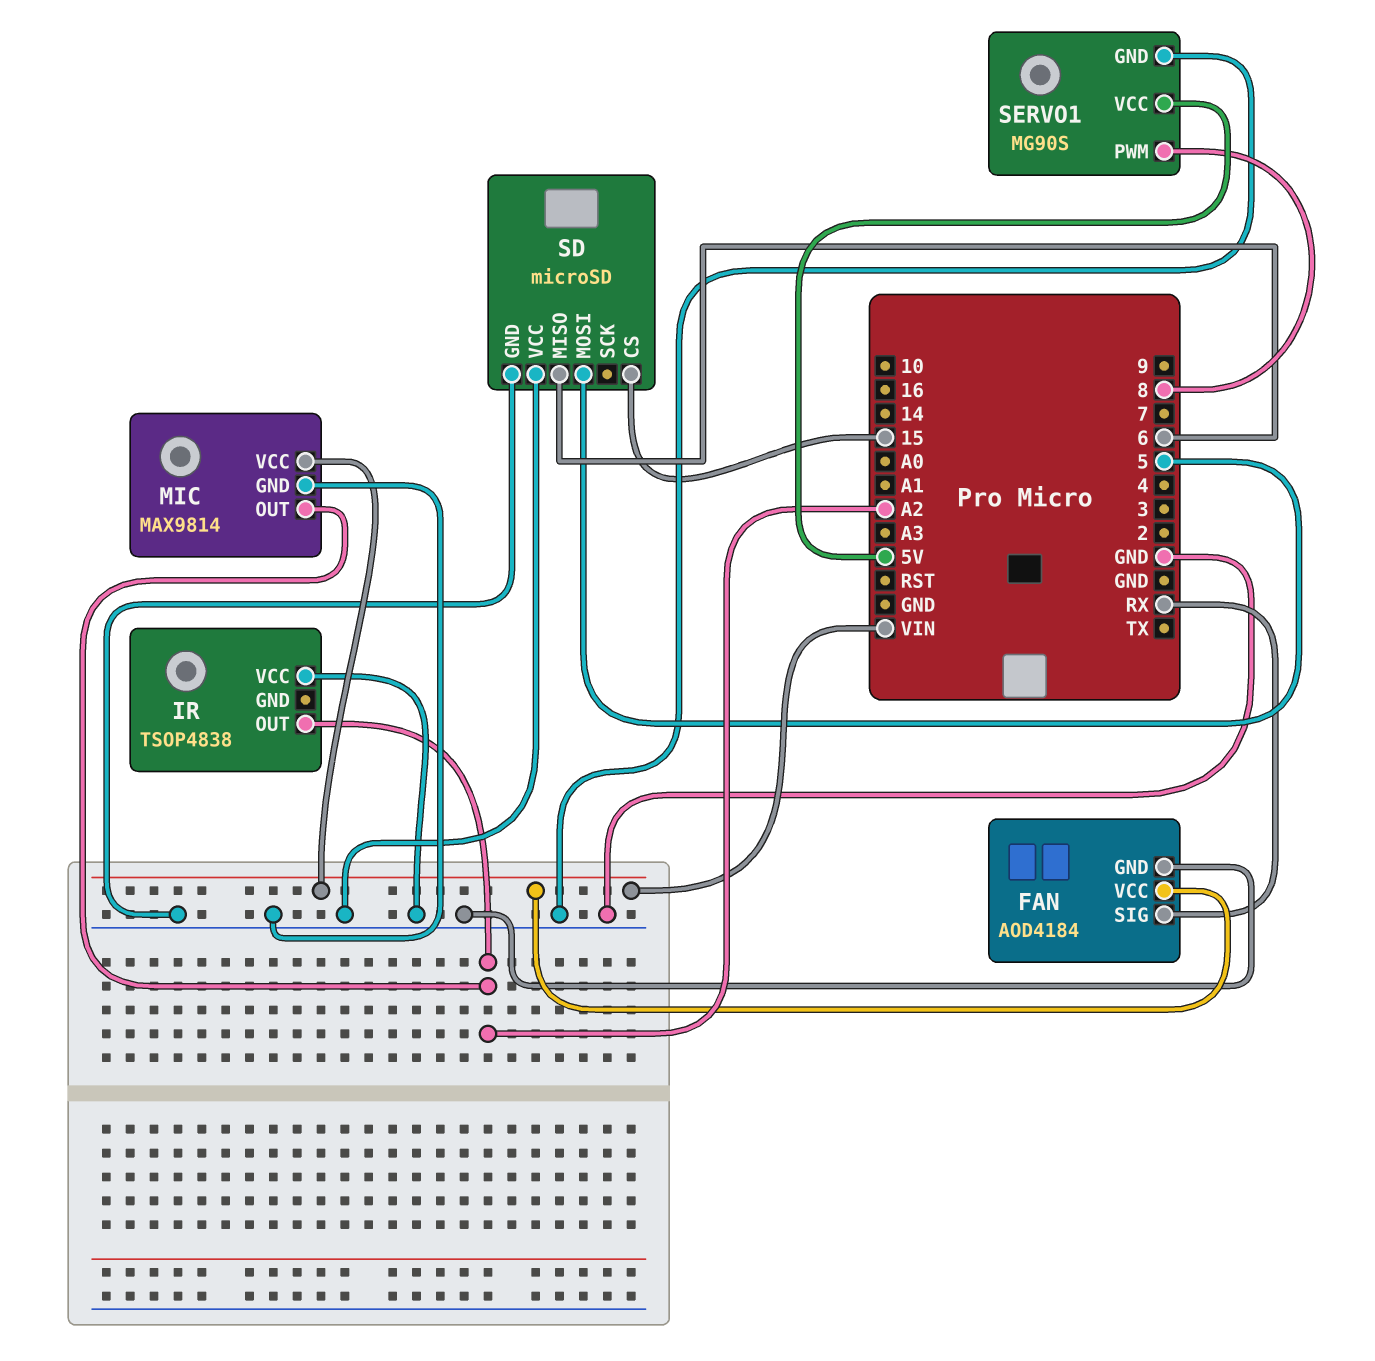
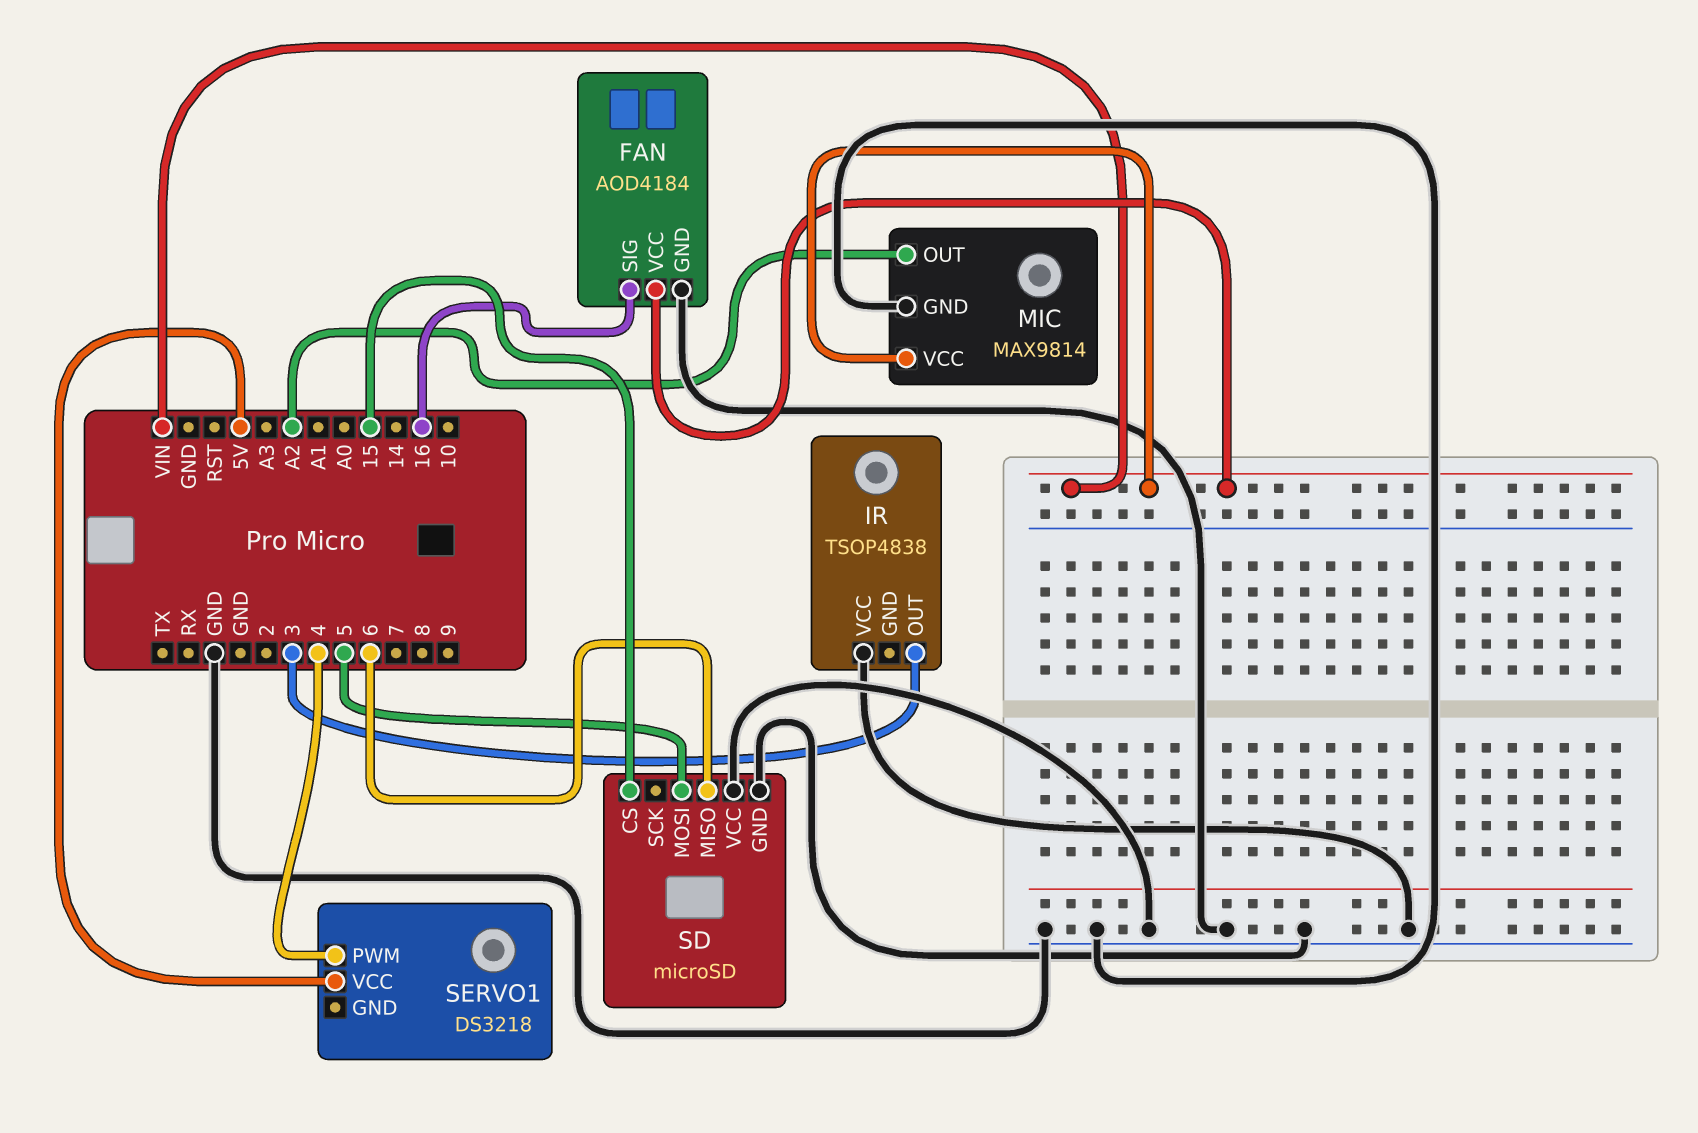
FAN pin SIG: RX -> 16
IR pin OUT: A2 -> 3
SERVO1: MG90S -> DS3218
SERVO1 pin GND: GND -> none
SERVO1 pin PWM: 8 -> 4

